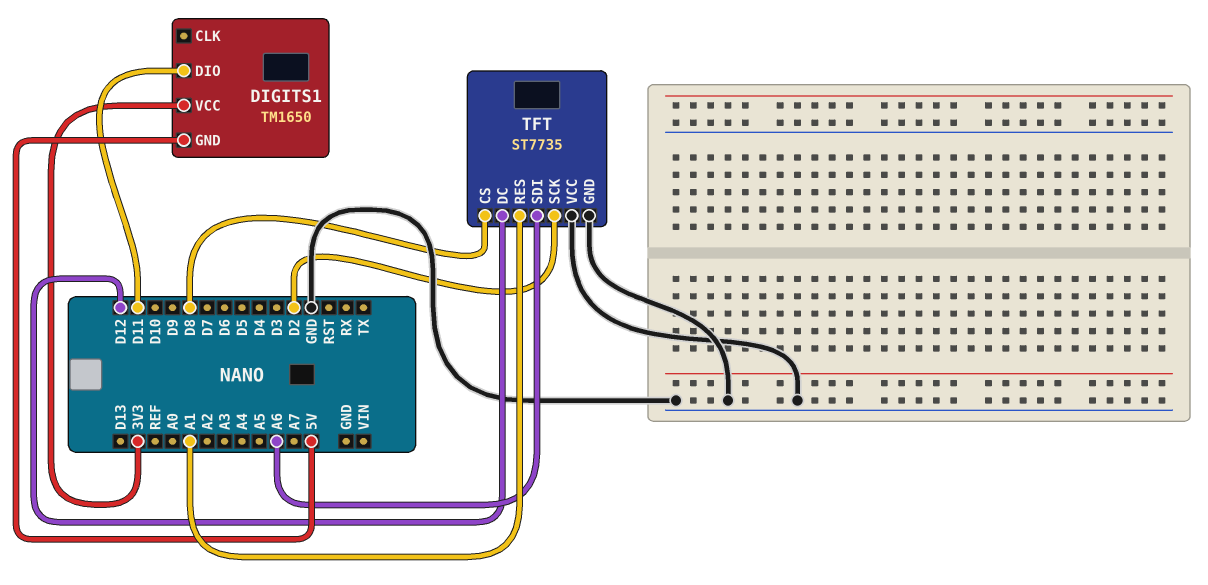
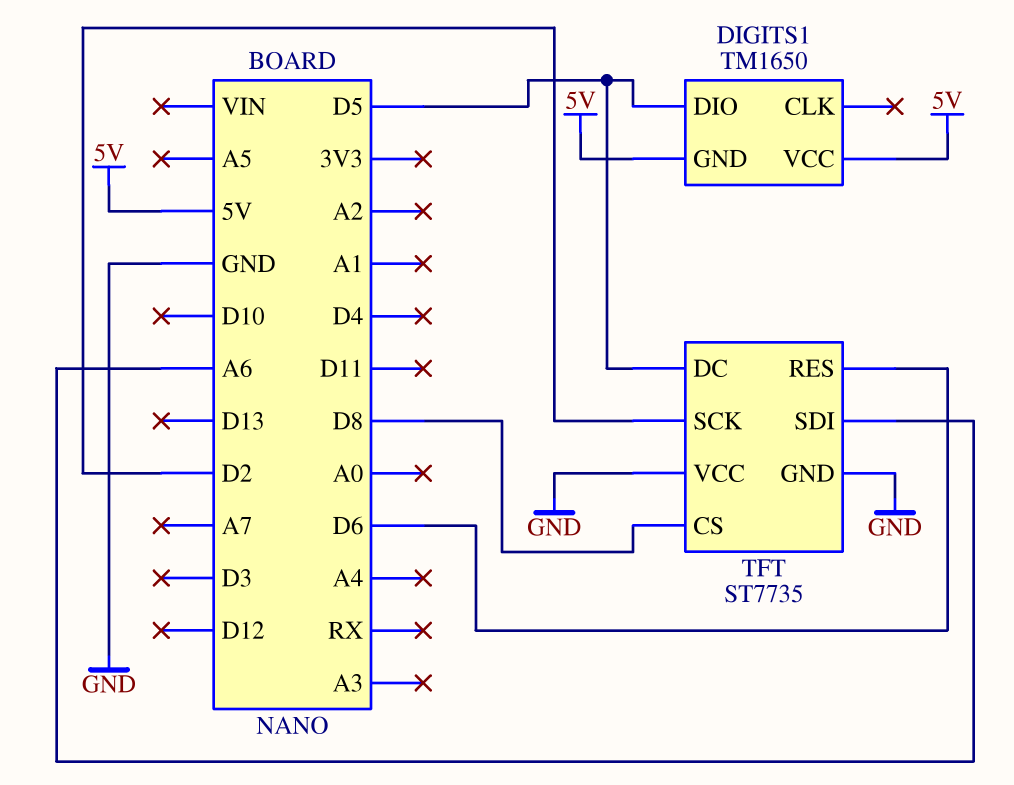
DIGITS1 pin DIO: D11 -> D5
DIGITS1 pin VCC: 3V3 -> 5V
TFT pin DC: D12 -> D5
TFT pin RES: A1 -> D6

